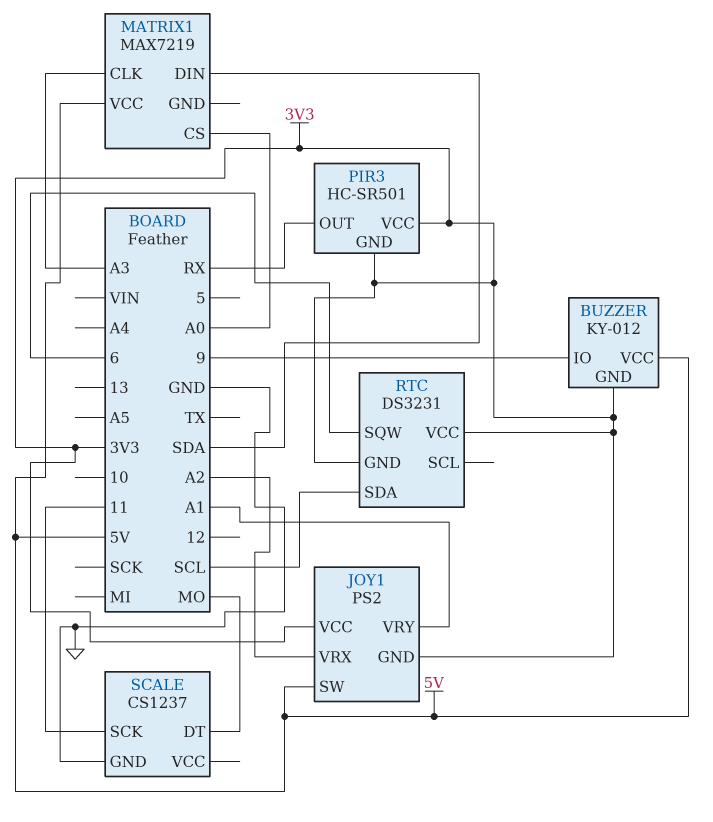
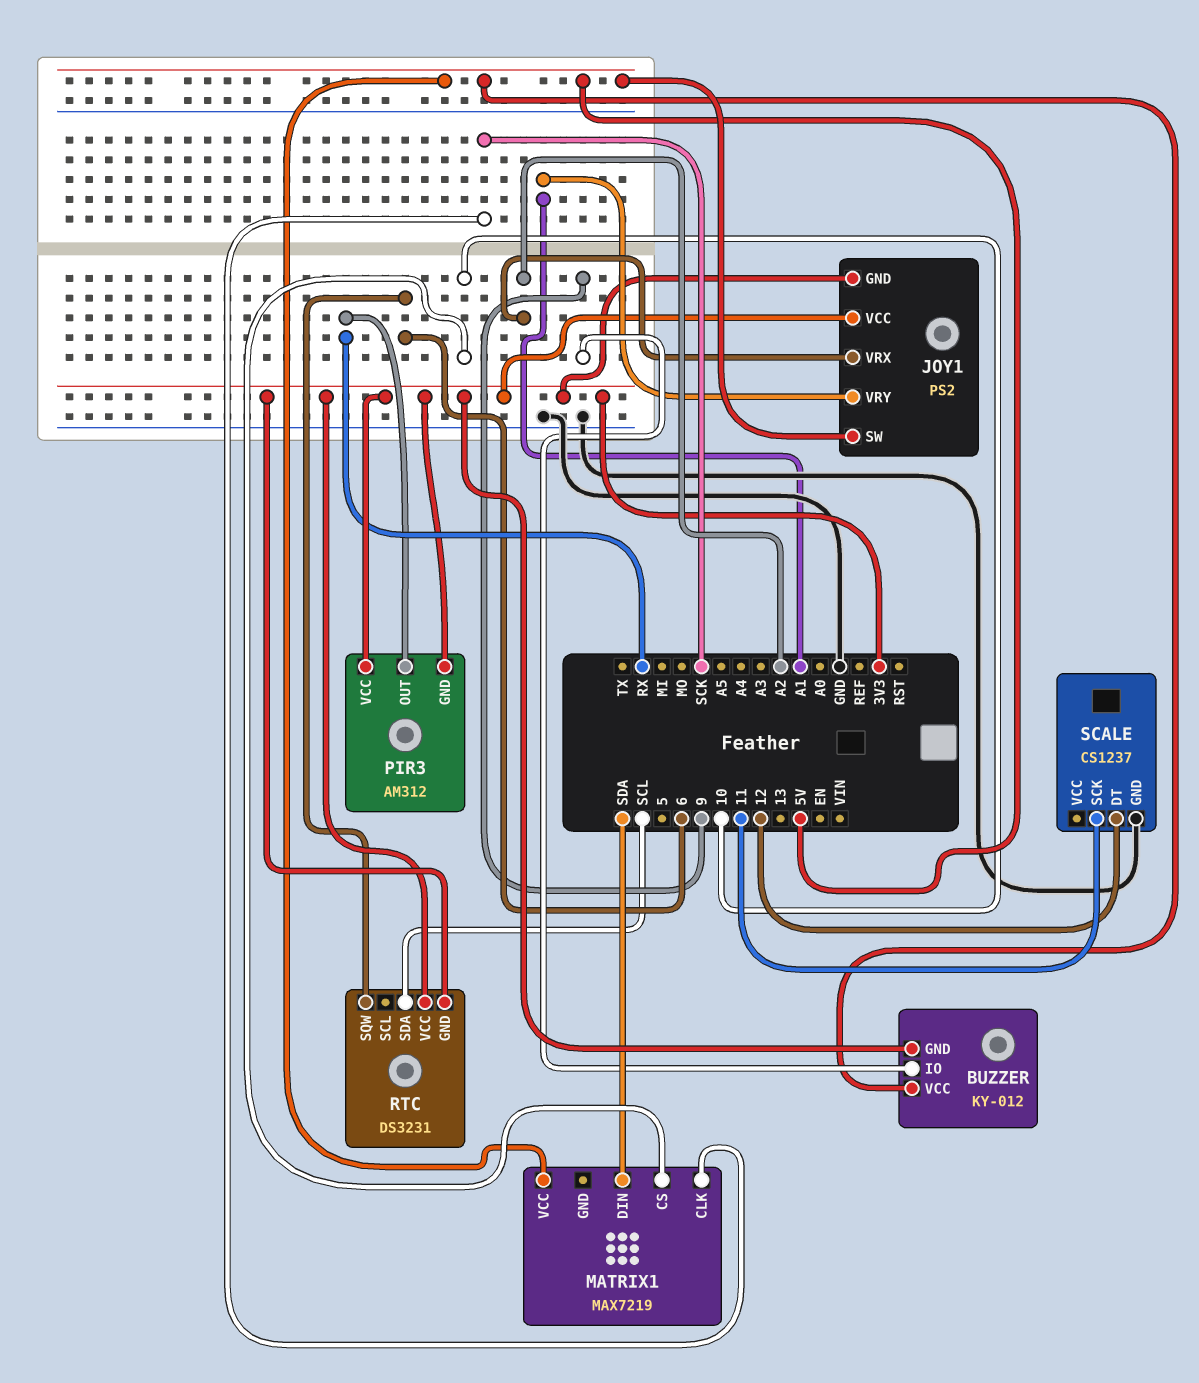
MATRIX1 pin CLK: A3 -> SCK
MATRIX1 pin CS: A0 -> 10
PIR3: HC-SR501 -> AM312
SCALE pin DT: MO -> 12

